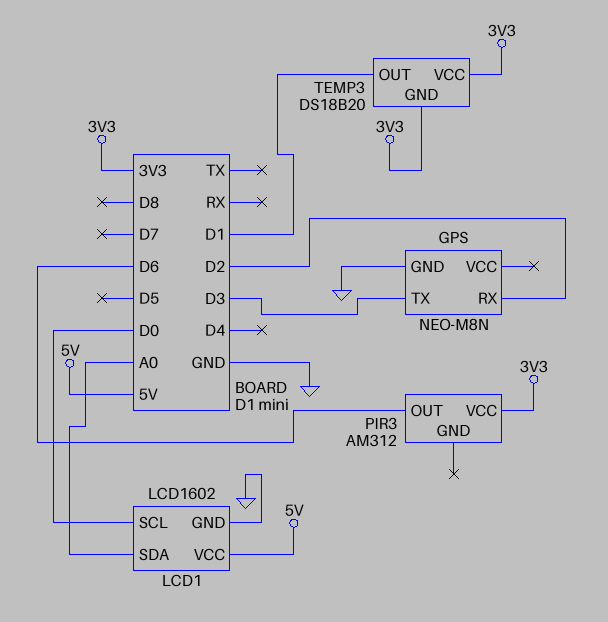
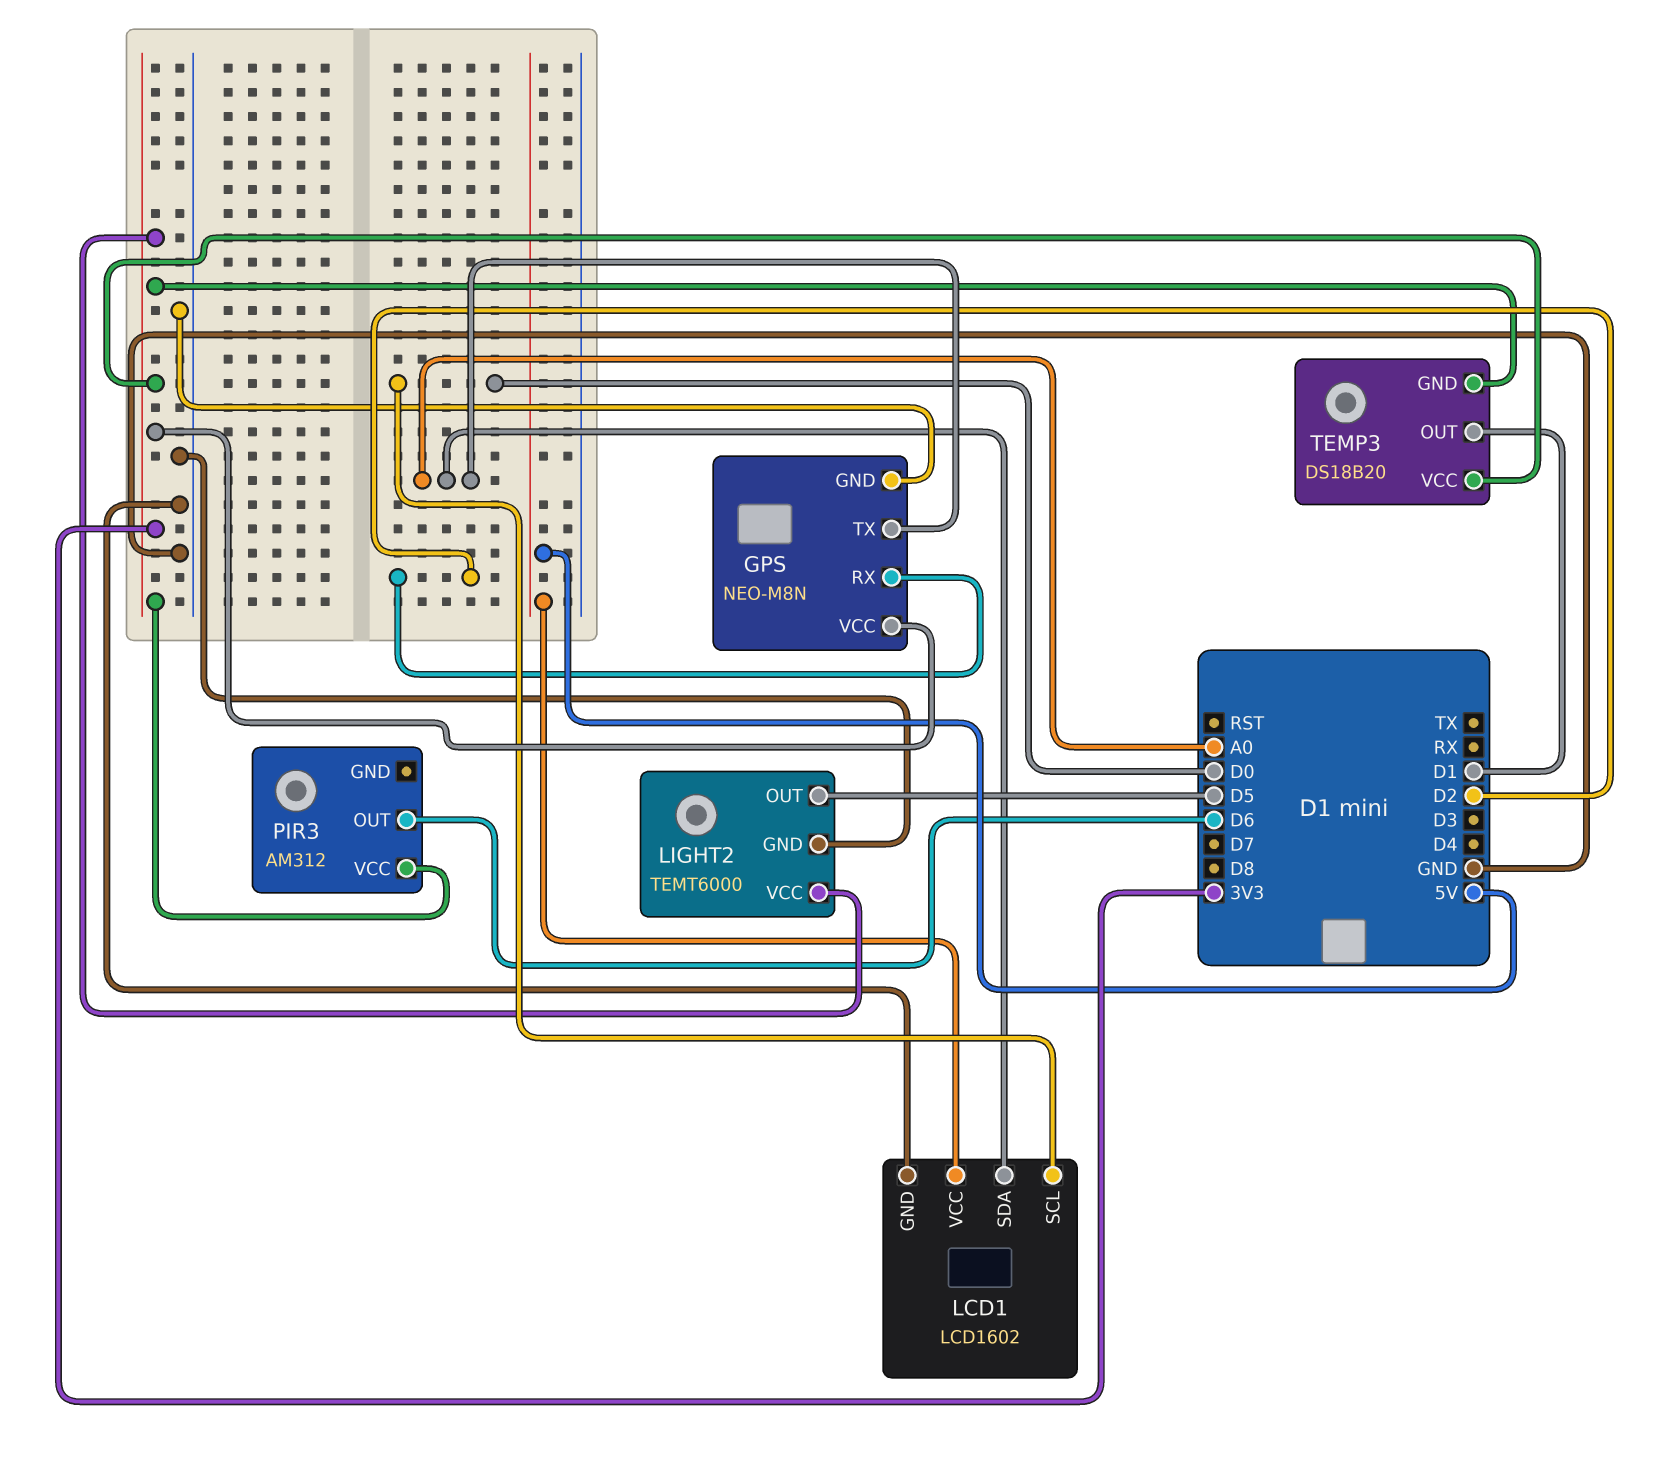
GPS pin TX: D3 -> A0
GPS pin VCC: none -> 3V3
LIGHT2: none -> TEMT6000
LIGHT2 pin GND: none -> GND
LIGHT2 pin OUT: none -> D5
LIGHT2 pin VCC: none -> 3V3

